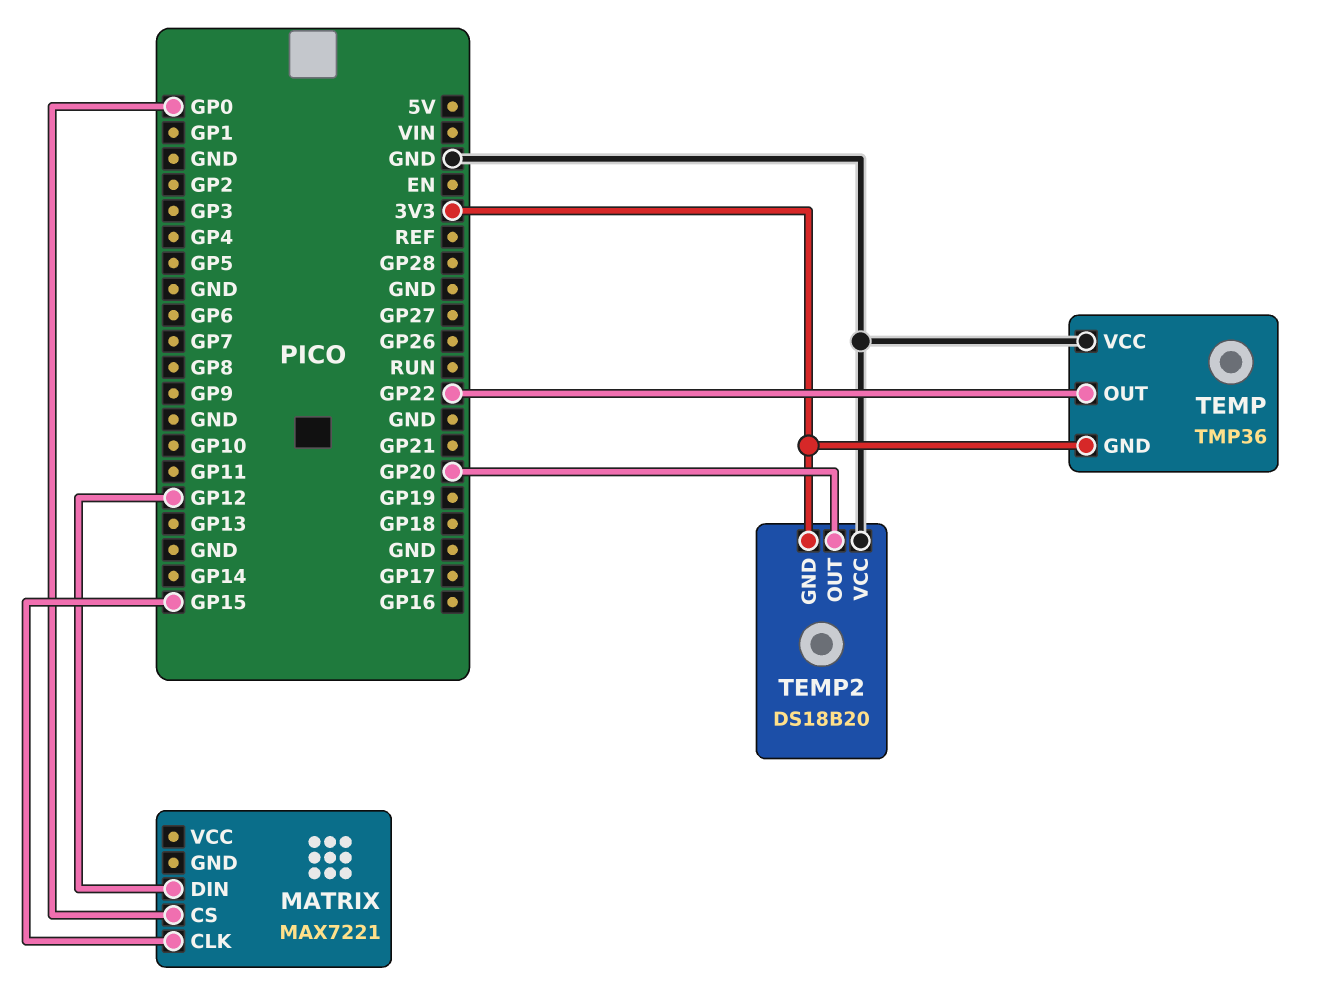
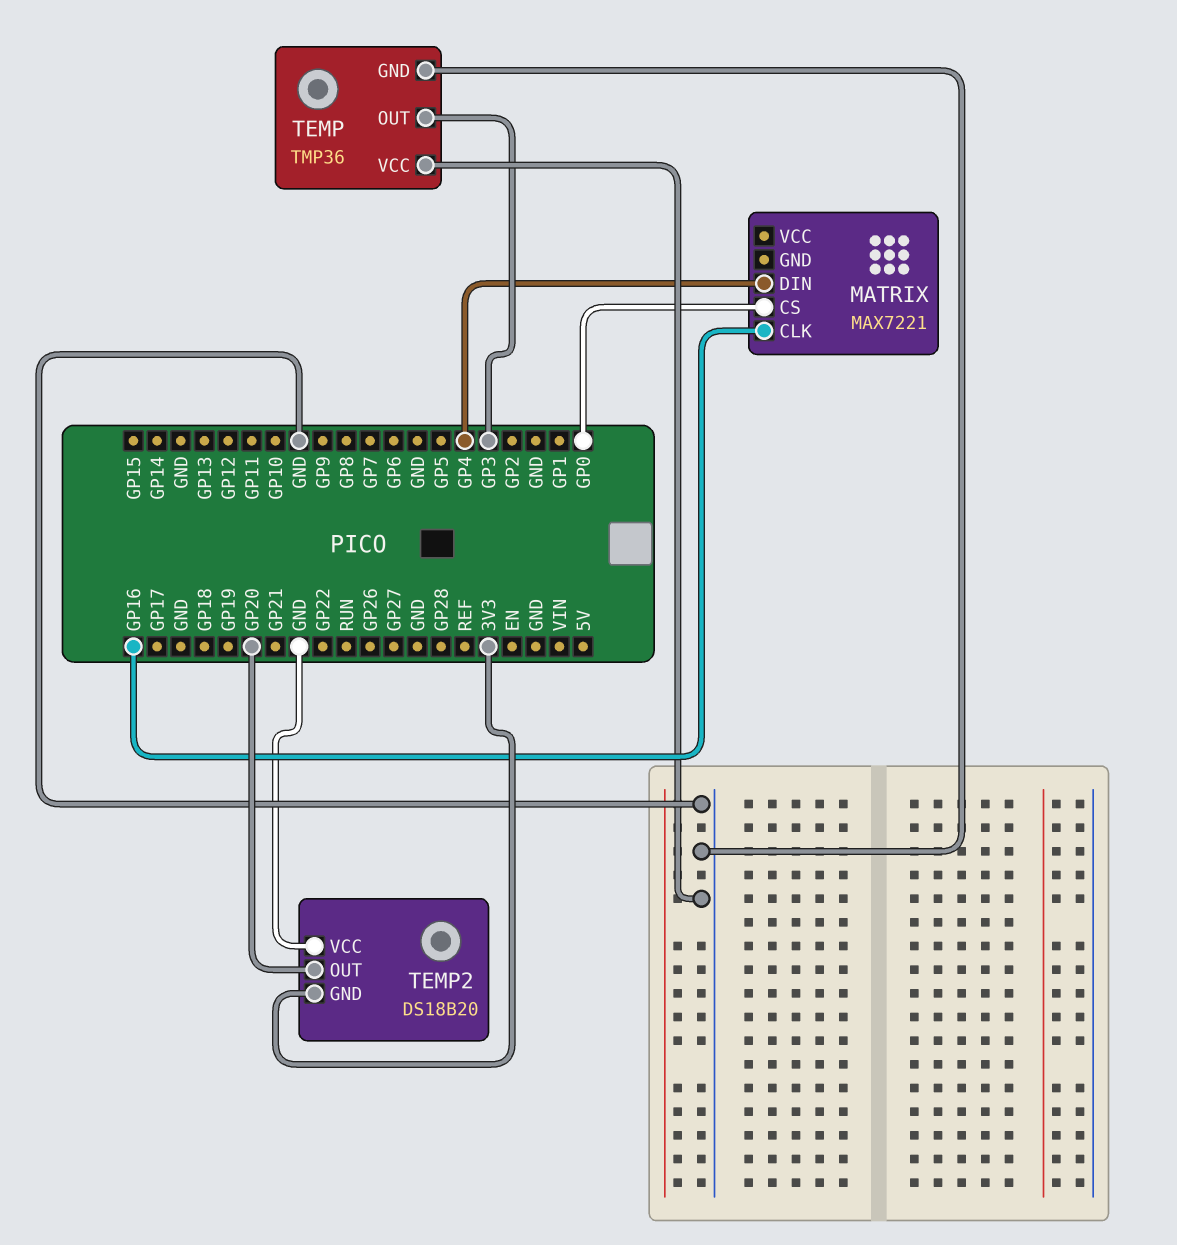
MATRIX pin CLK: GP15 -> GP16
MATRIX pin DIN: GP12 -> GP4
TEMP pin GND: 3V3 -> GND
TEMP pin OUT: GP22 -> GP3

